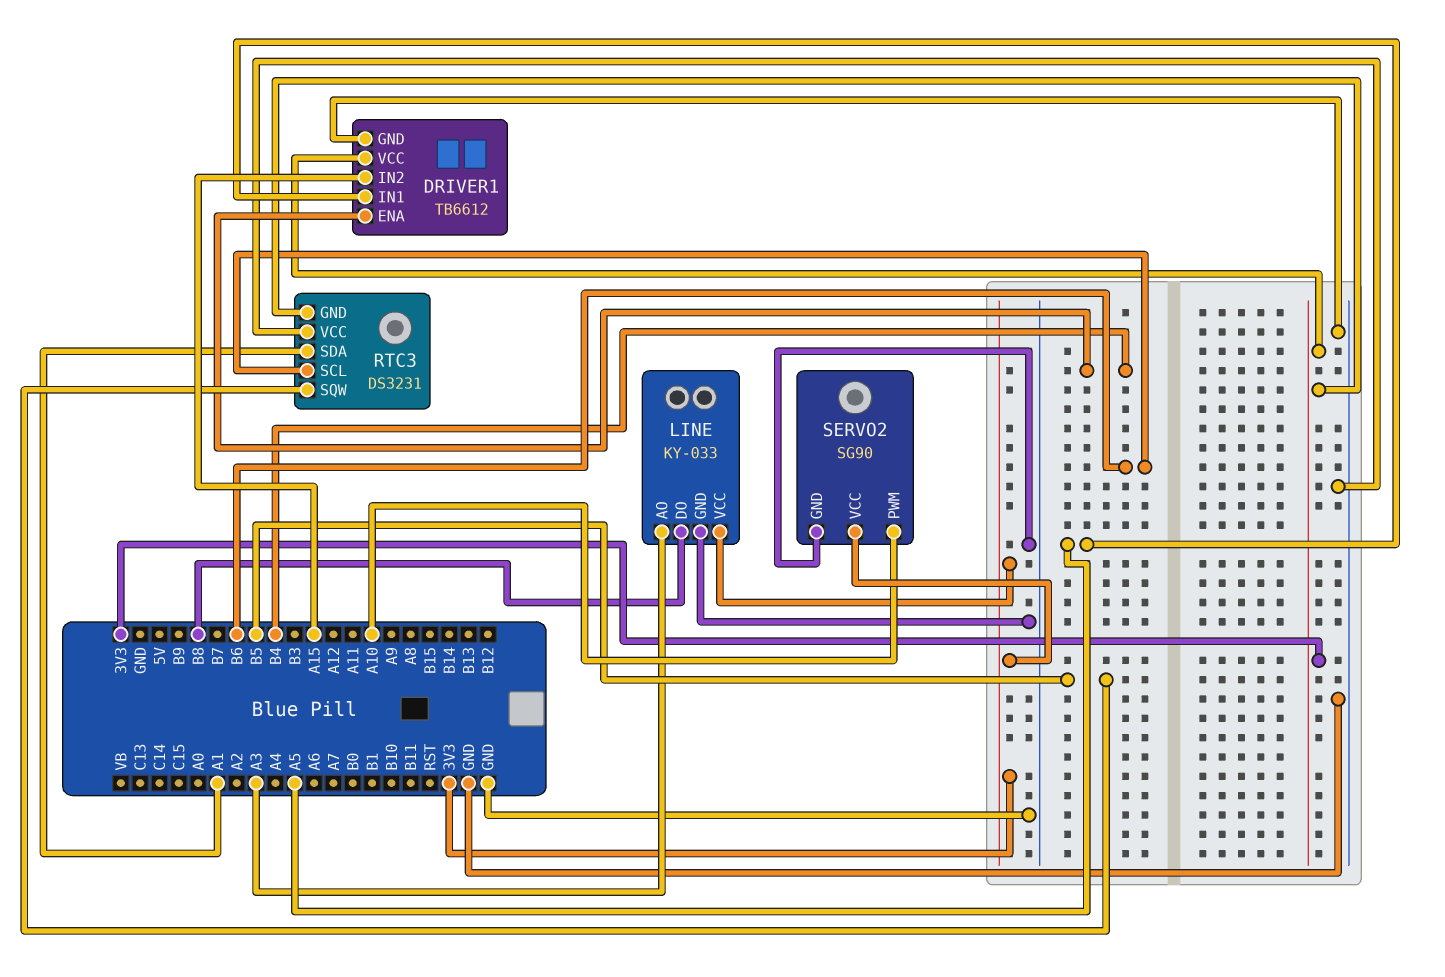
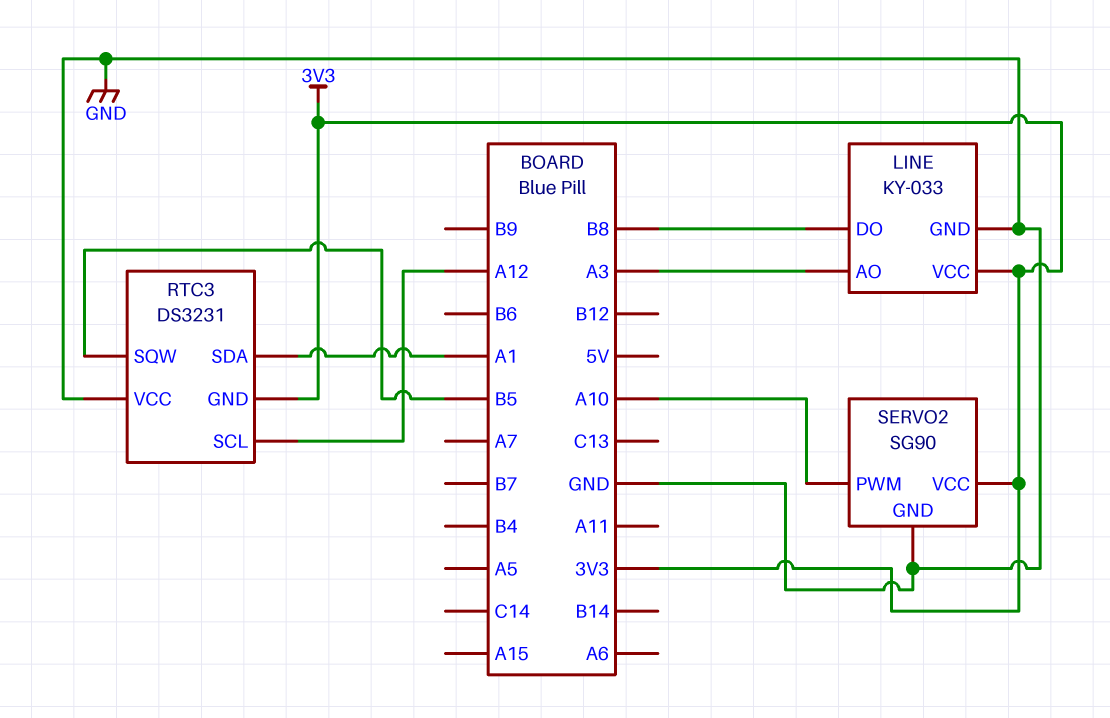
DRIVER1: TB6612 -> none
DRIVER1 pin ENA: B4 -> none
DRIVER1 pin GND: GND -> none
DRIVER1 pin IN1: A5 -> none
DRIVER1 pin IN2: A15 -> none
DRIVER1 pin VCC: 3V3 -> none
RTC3 pin SCL: B6 -> A12

